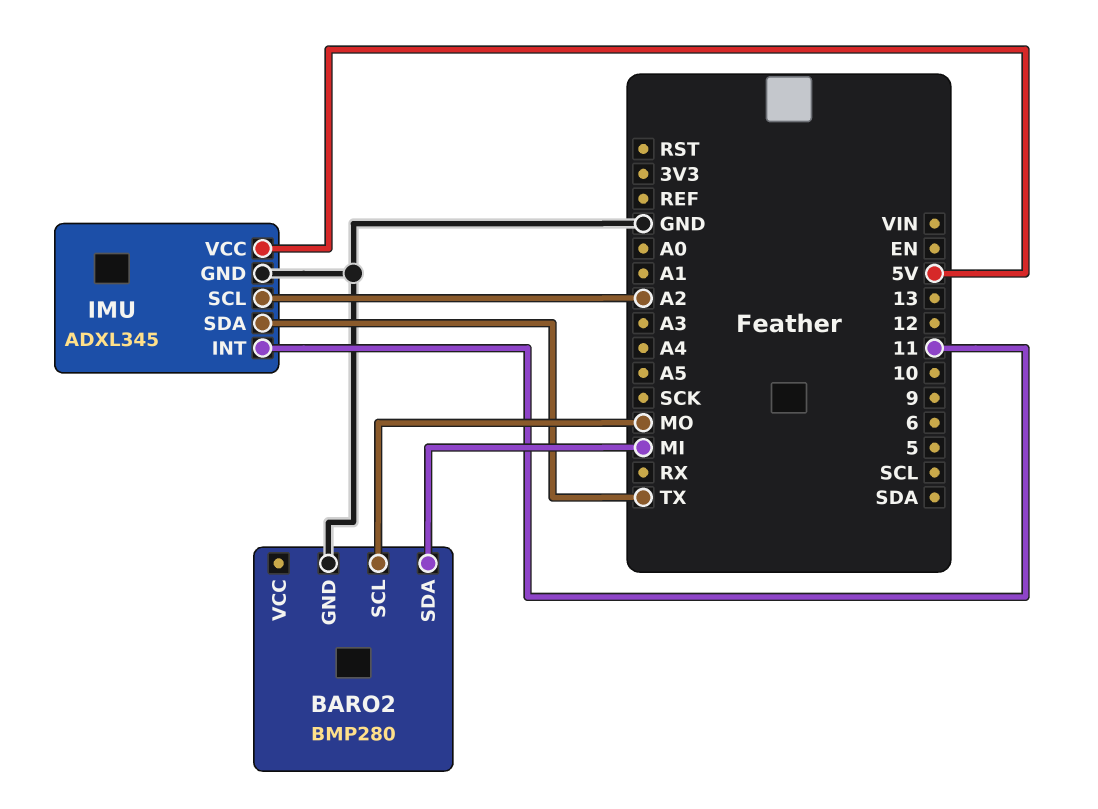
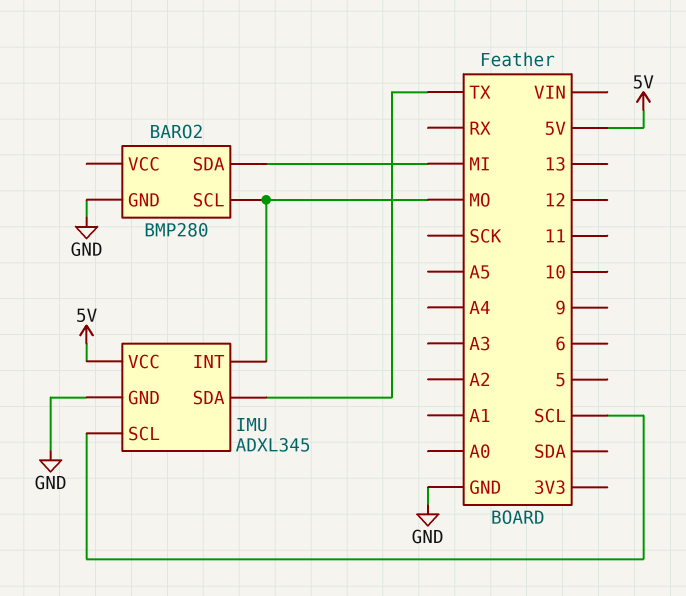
IMU pin INT: 11 -> MO
IMU pin SCL: A2 -> SCL

